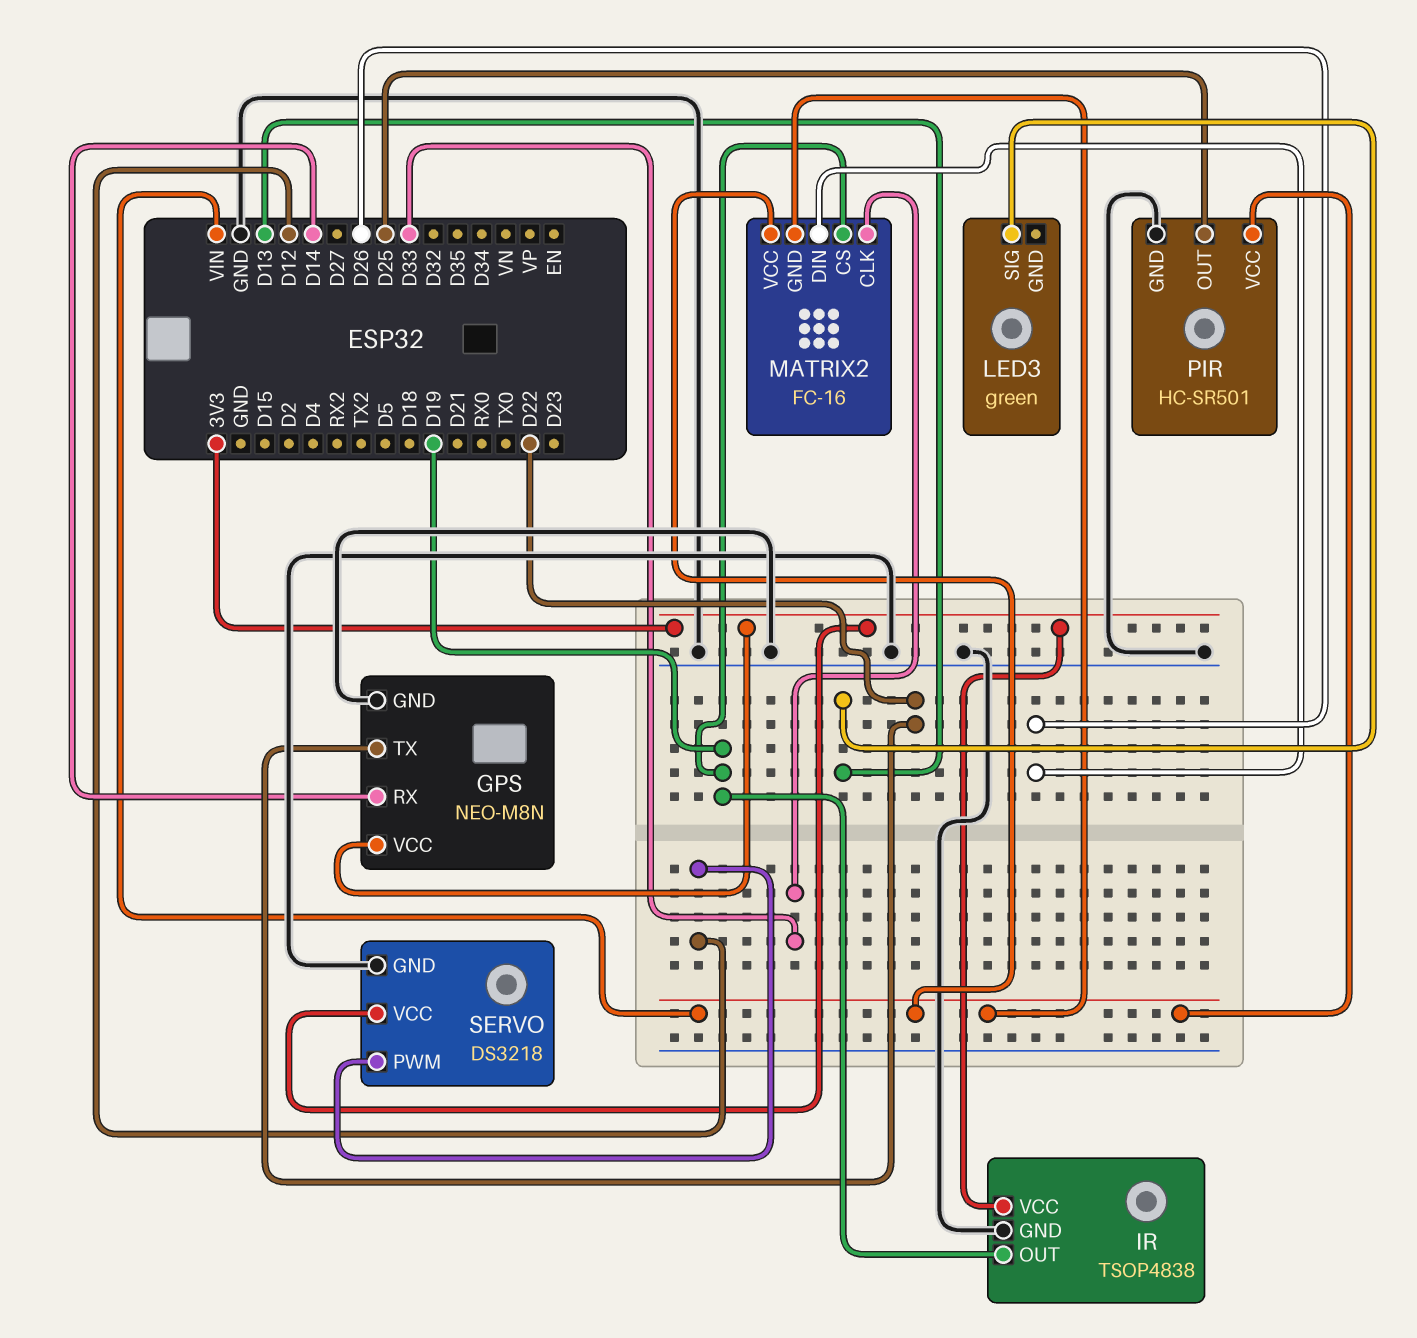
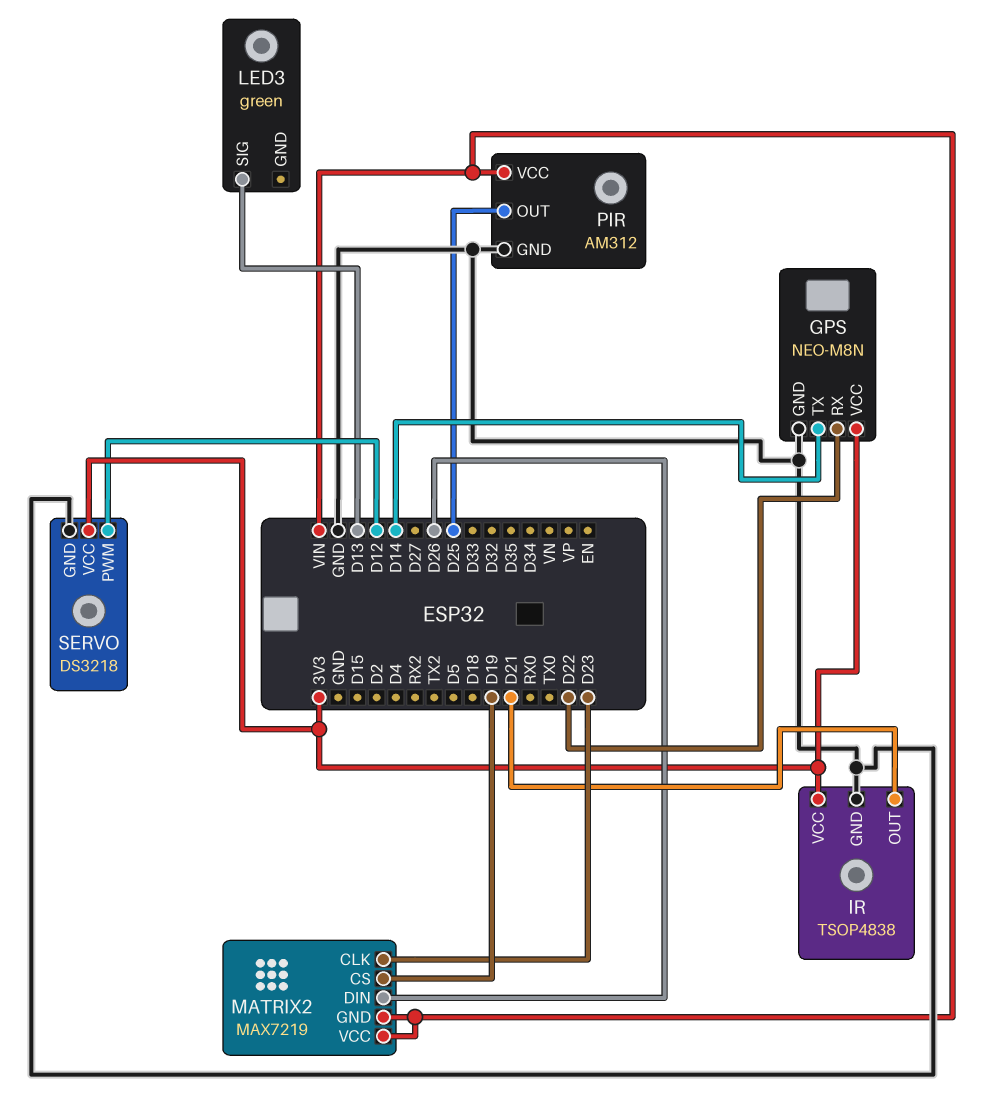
GPS pin RX: D14 -> D22
GPS pin TX: D22 -> D14
IR pin OUT: D19 -> D21
MATRIX2: FC-16 -> MAX7219
MATRIX2 pin CLK: D33 -> D23
PIR: HC-SR501 -> AM312

